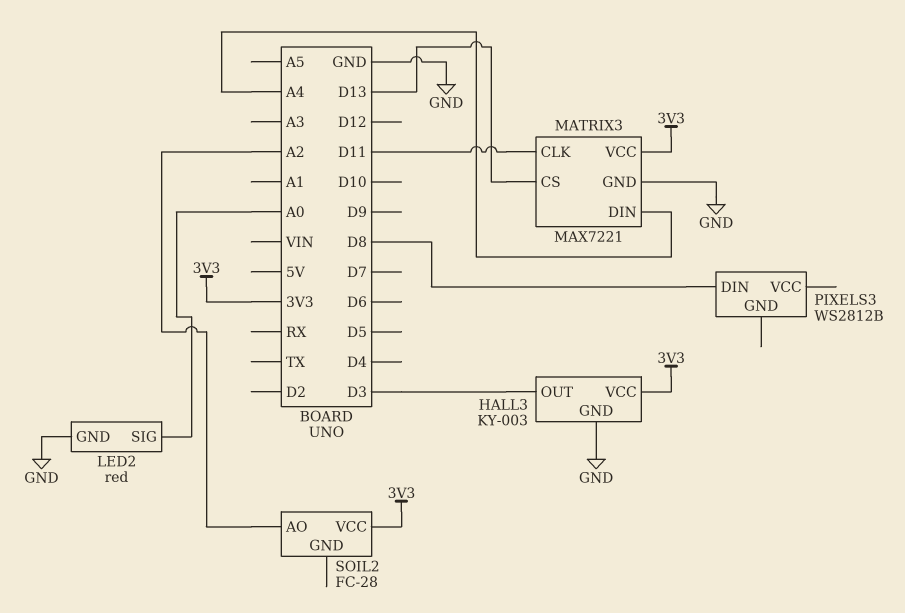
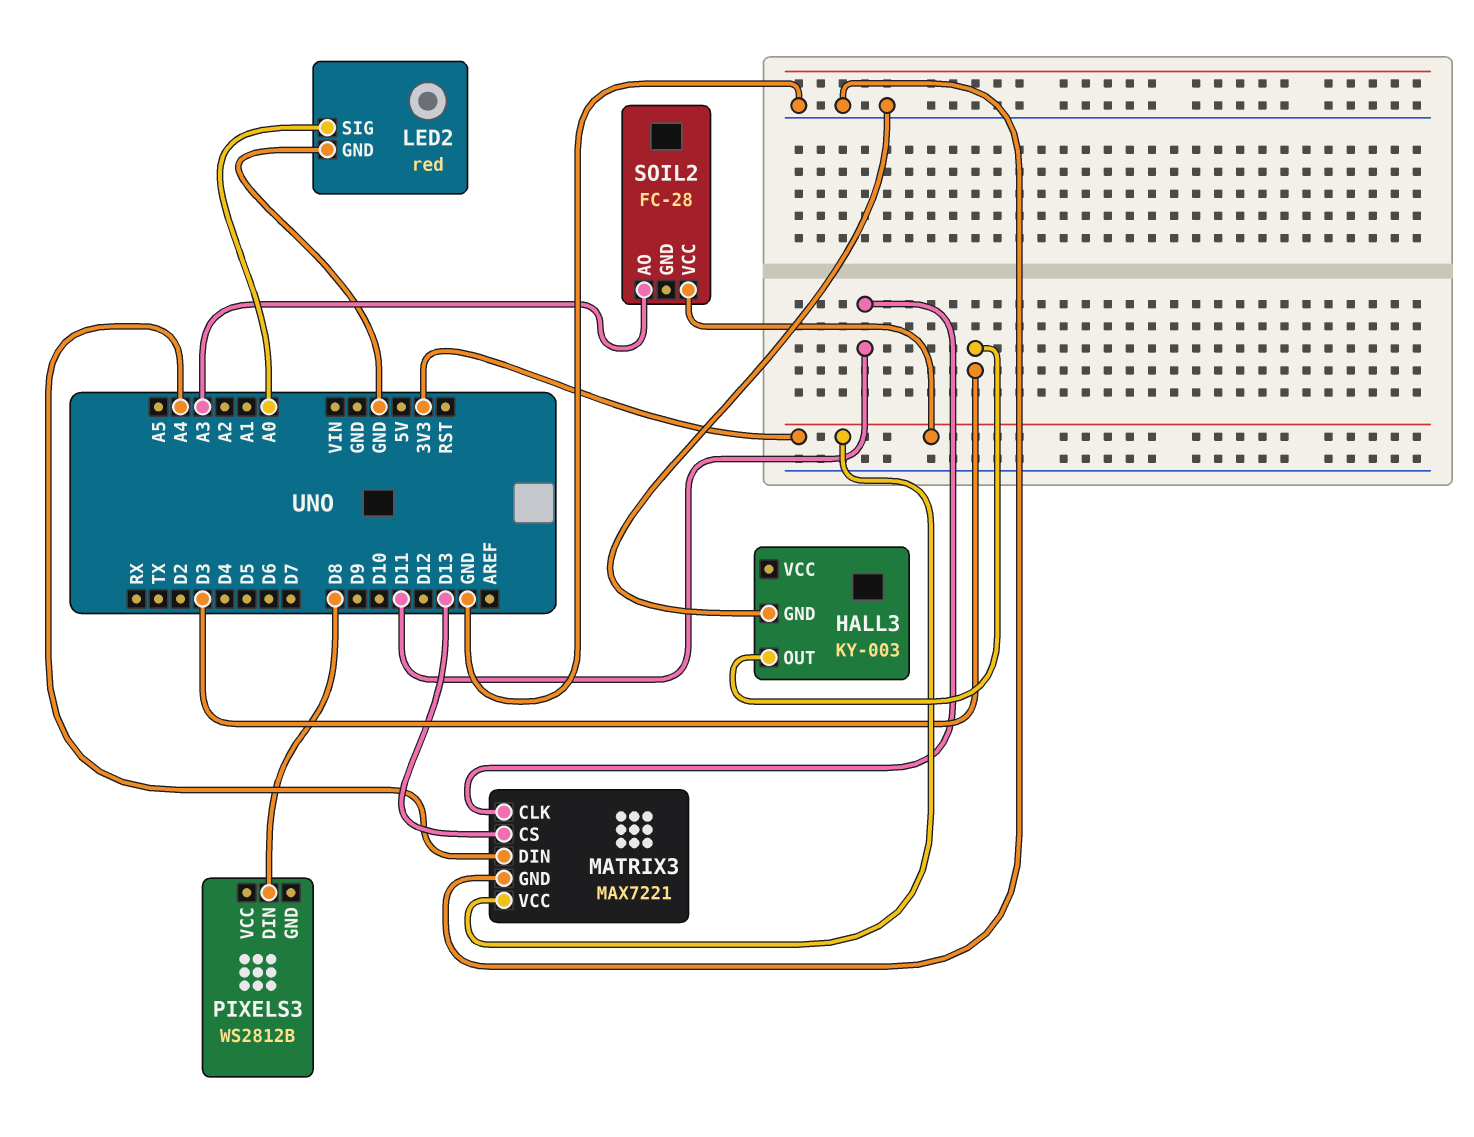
HALL3 pin VCC: 3V3 -> none
SOIL2 pin AO: A2 -> A3

